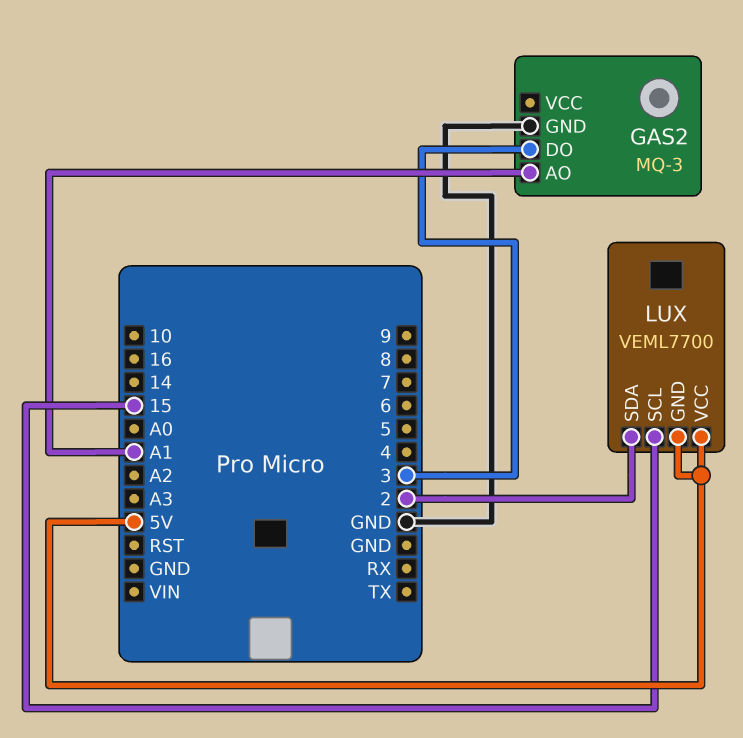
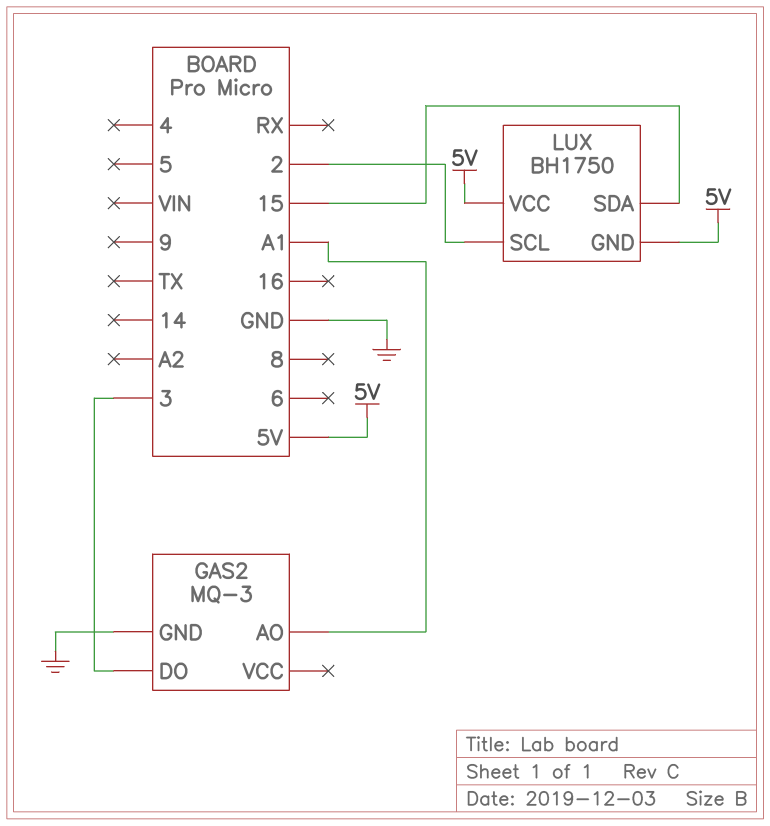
LUX: VEML7700 -> BH1750
LUX pin SCL: 15 -> 2
LUX pin SDA: 2 -> 15

